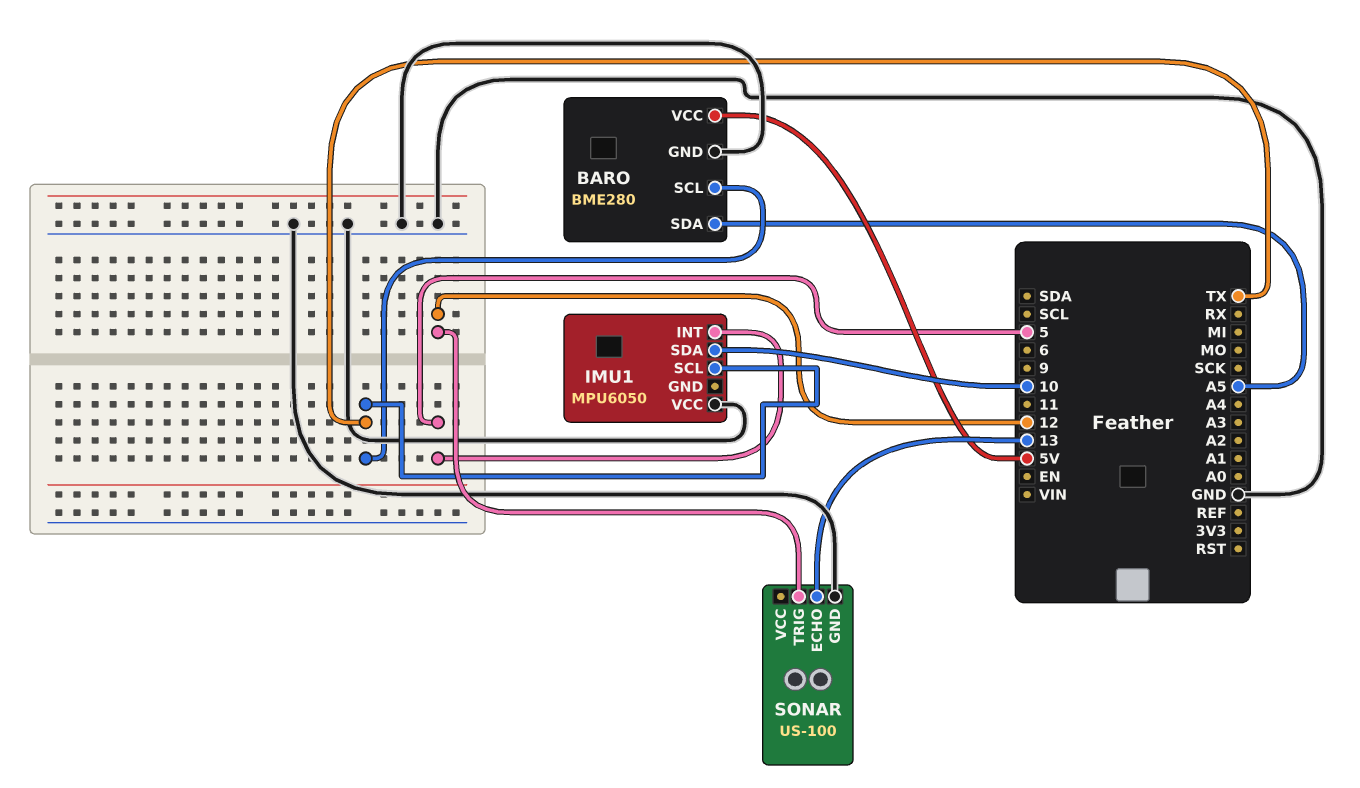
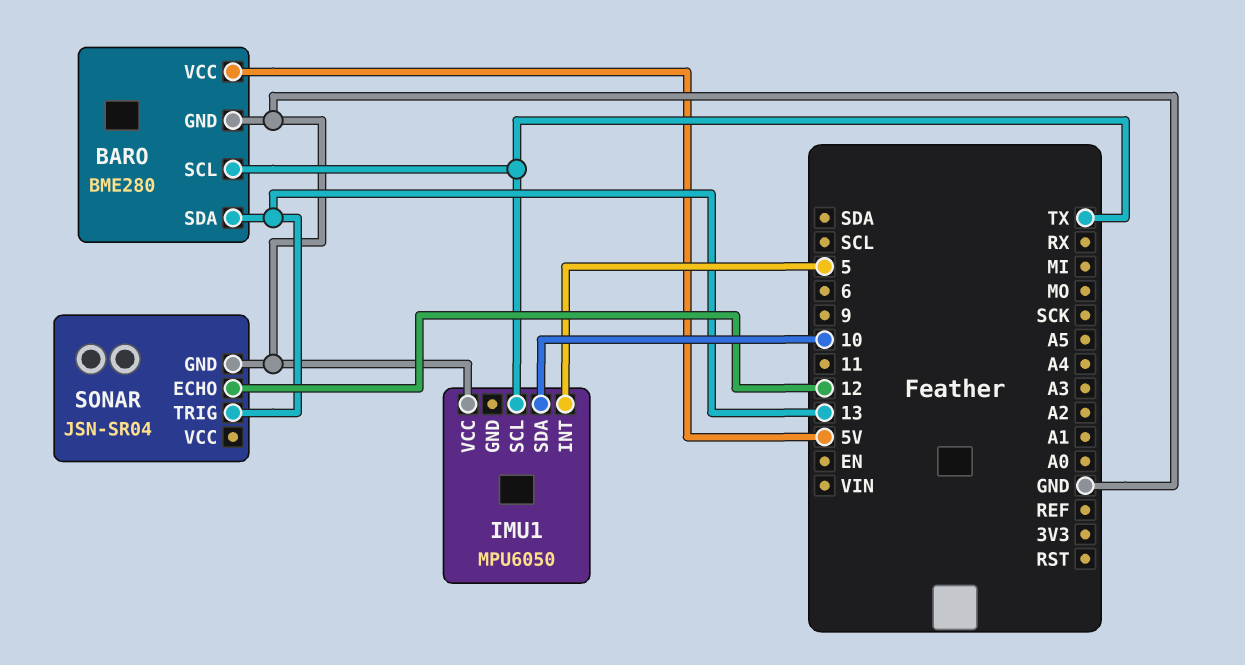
BARO pin SDA: A5 -> 13
SONAR: US-100 -> JSN-SR04
SONAR pin ECHO: 13 -> 12
SONAR pin TRIG: 12 -> 13

